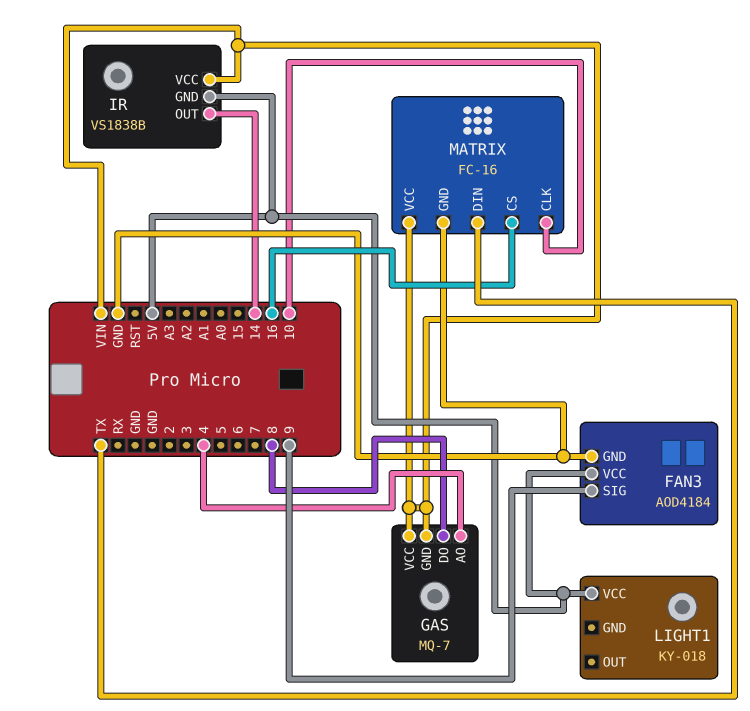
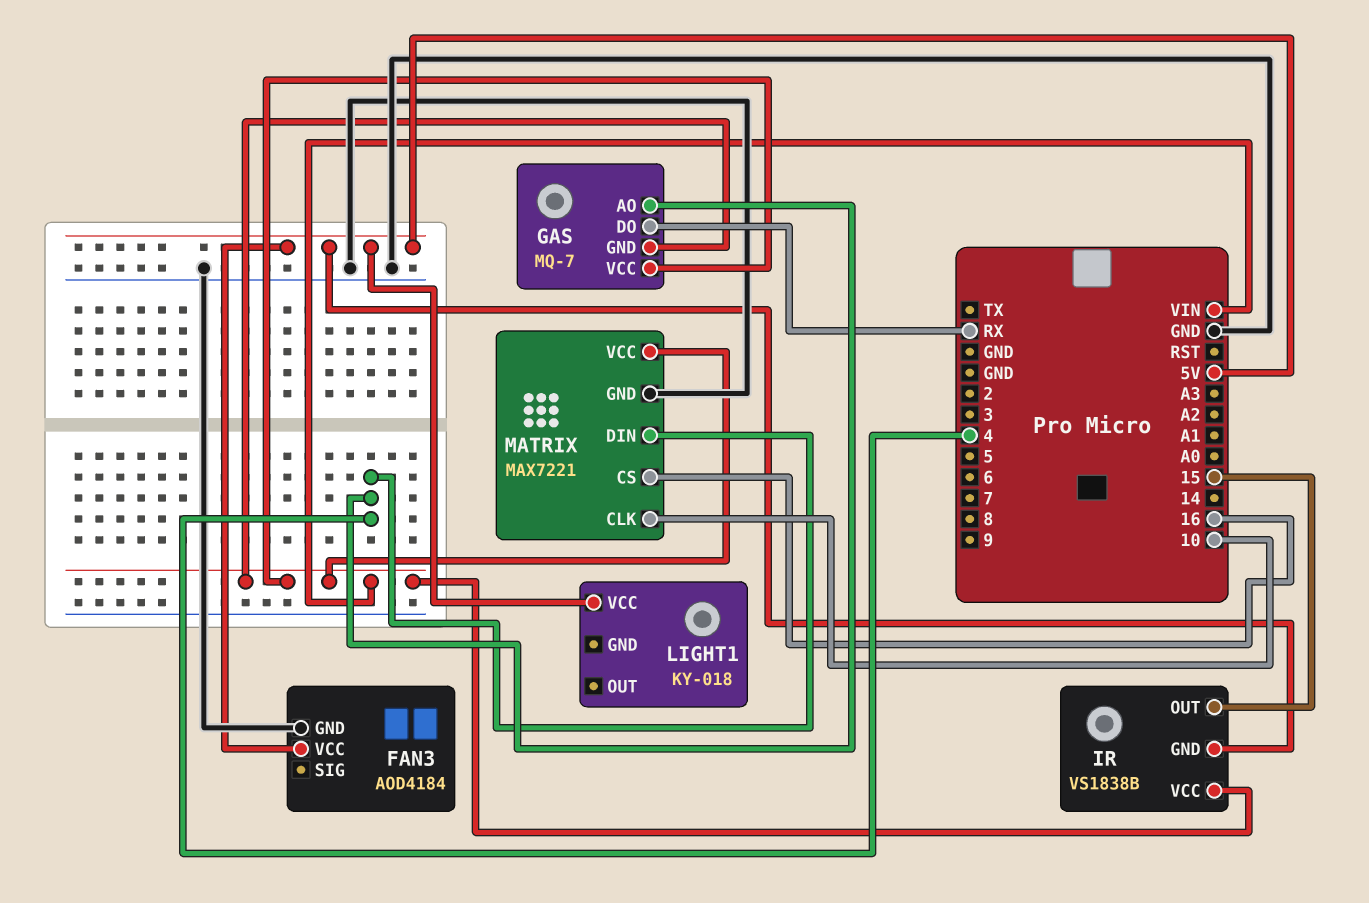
FAN3 pin SIG: 9 -> none
GAS pin DO: 8 -> RX
IR pin OUT: 14 -> 15
MATRIX: FC-16 -> MAX7221
MATRIX pin DIN: TX -> 4

